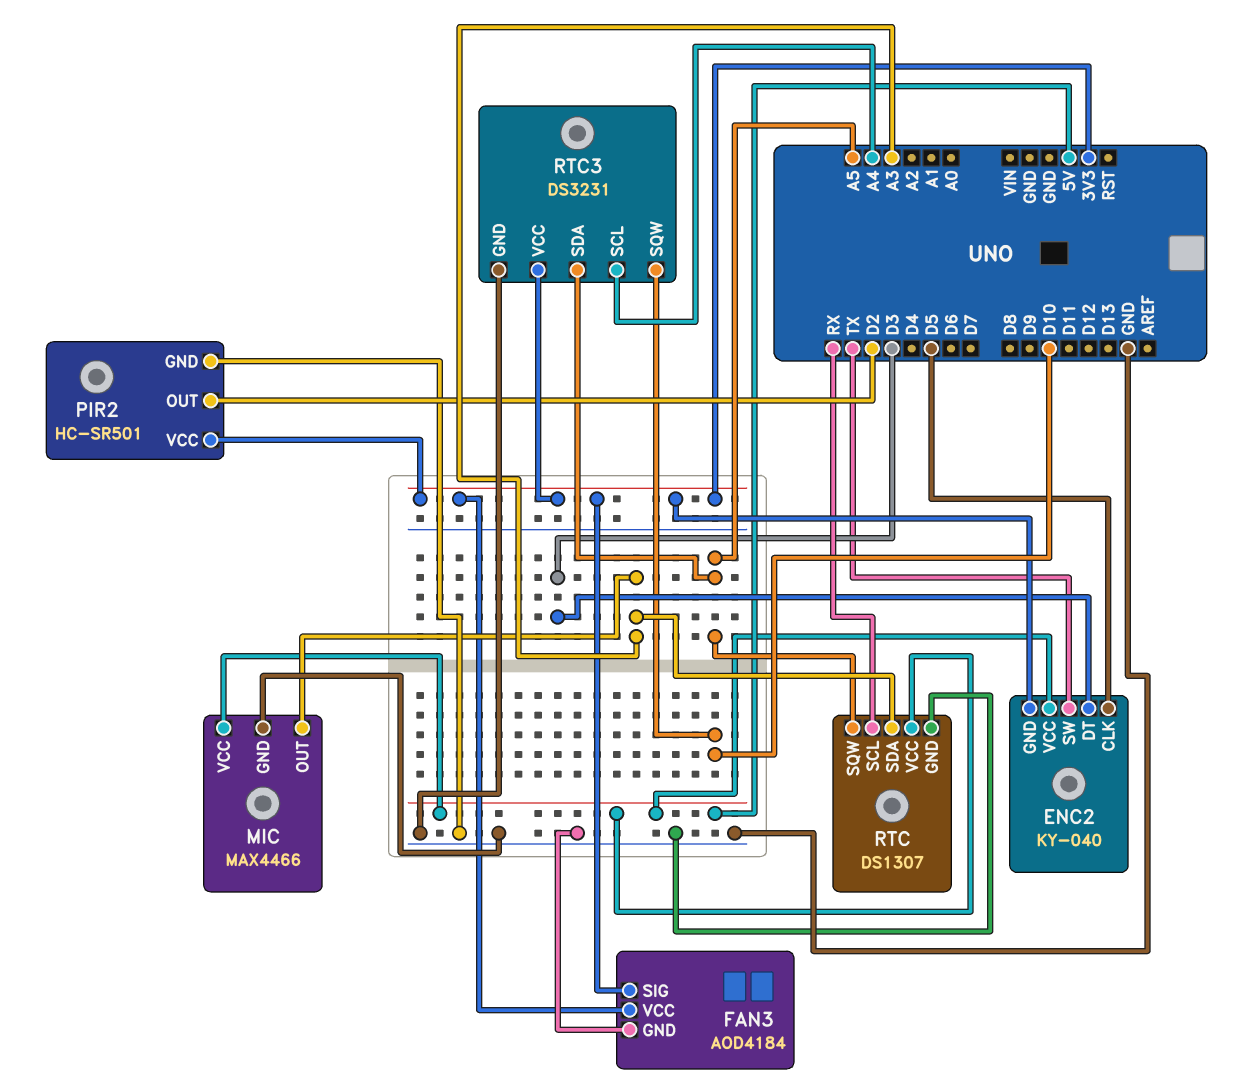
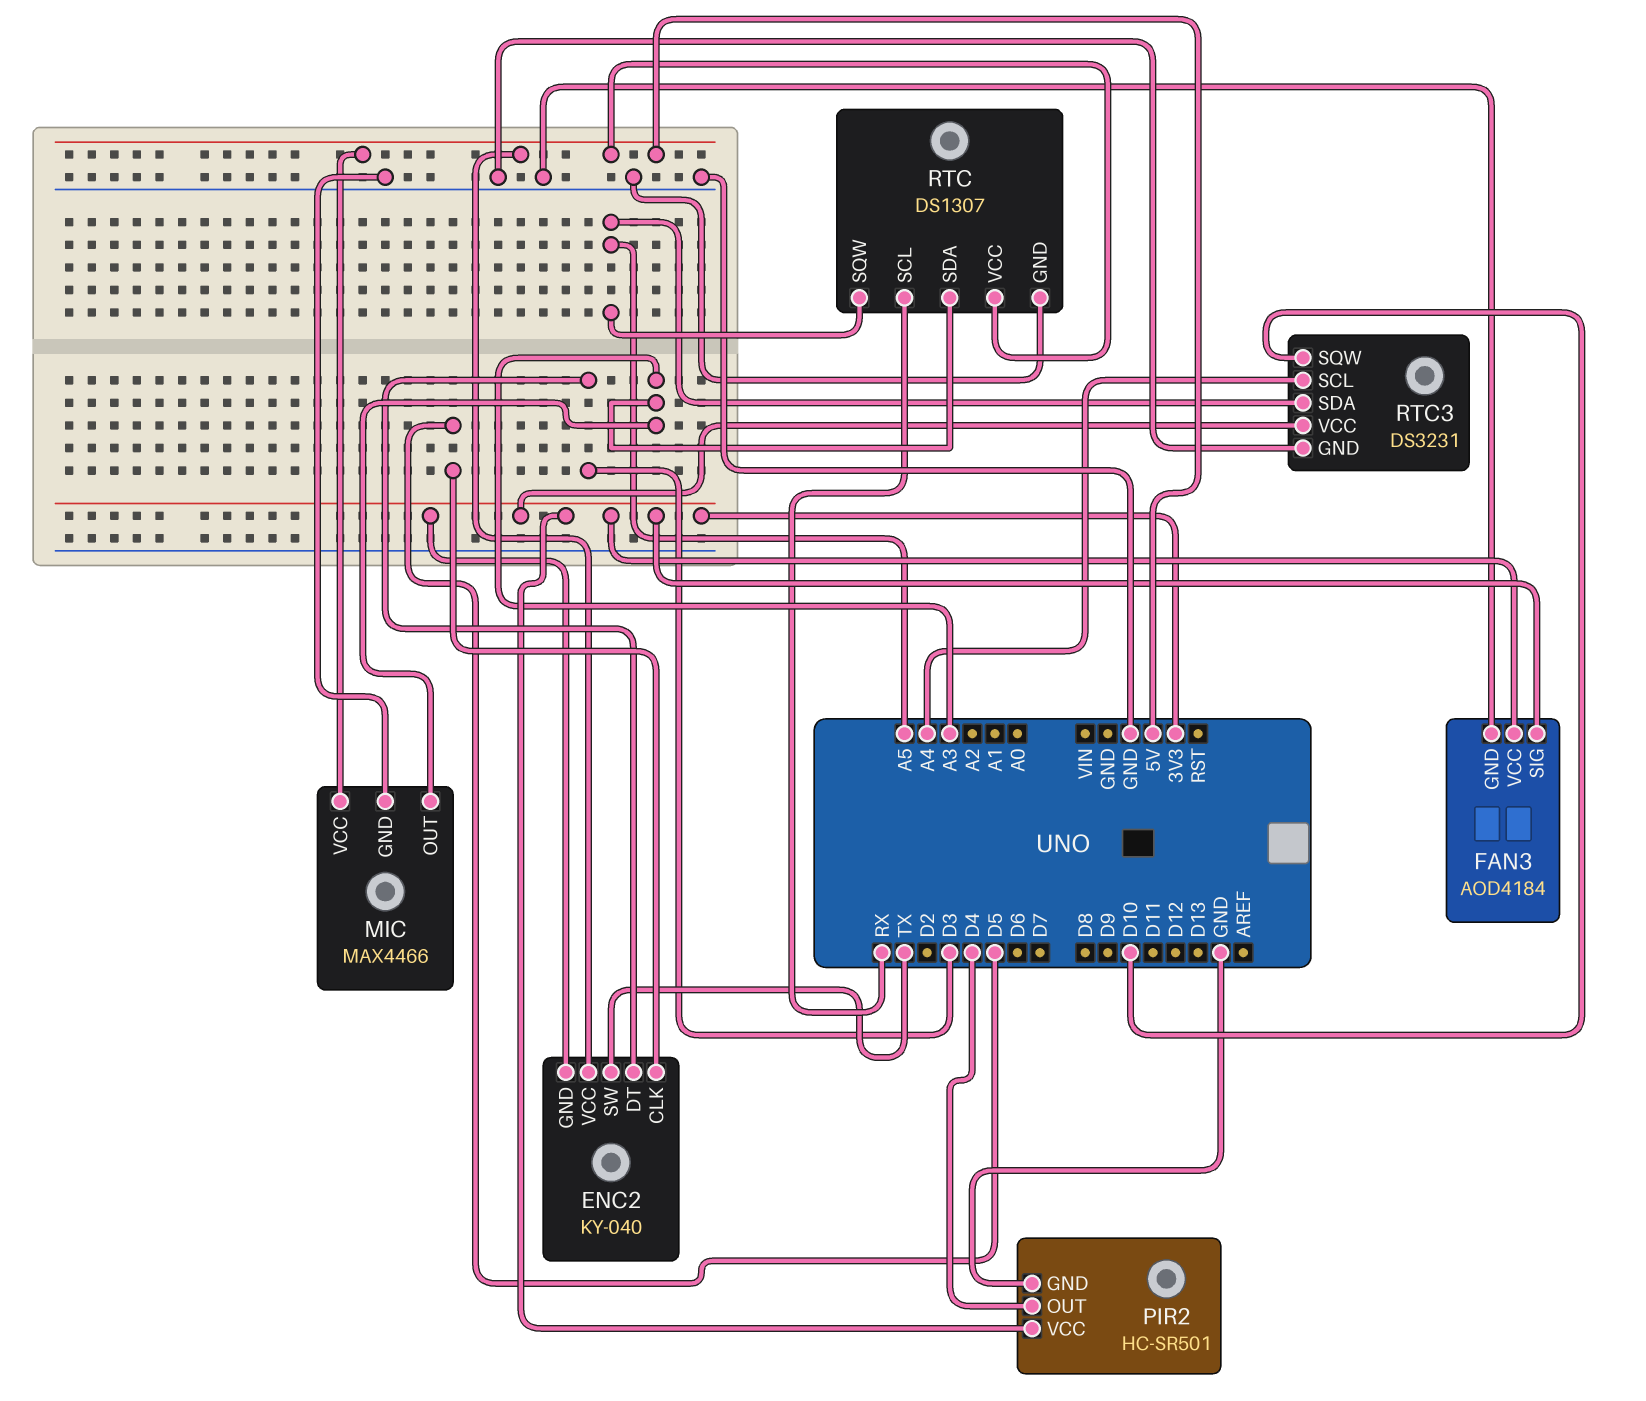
PIR2 pin OUT: D2 -> D4

